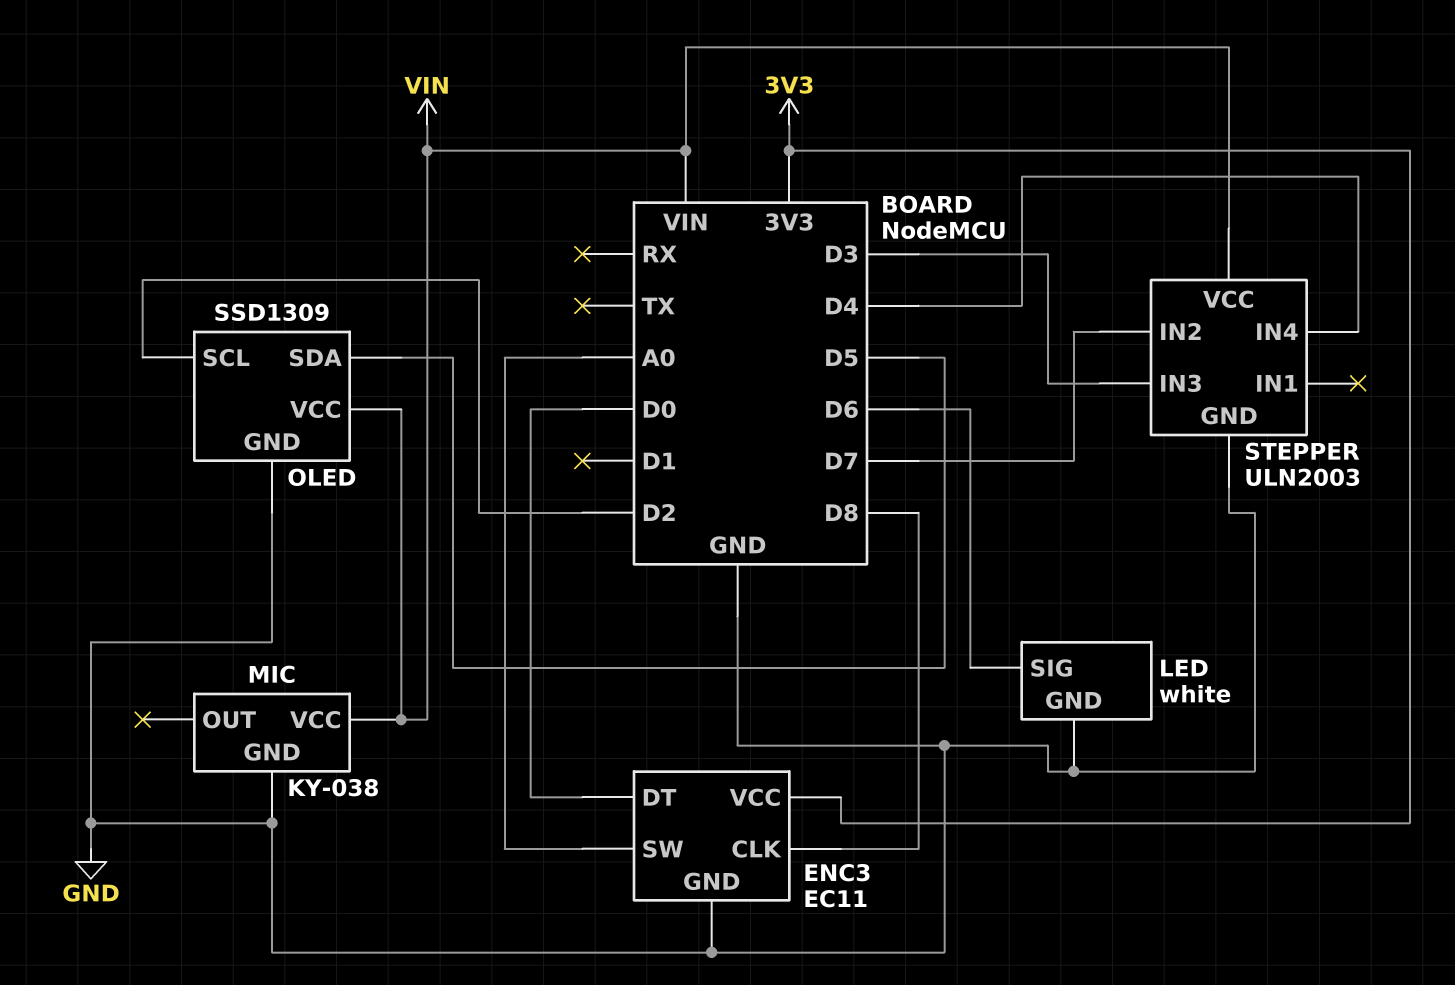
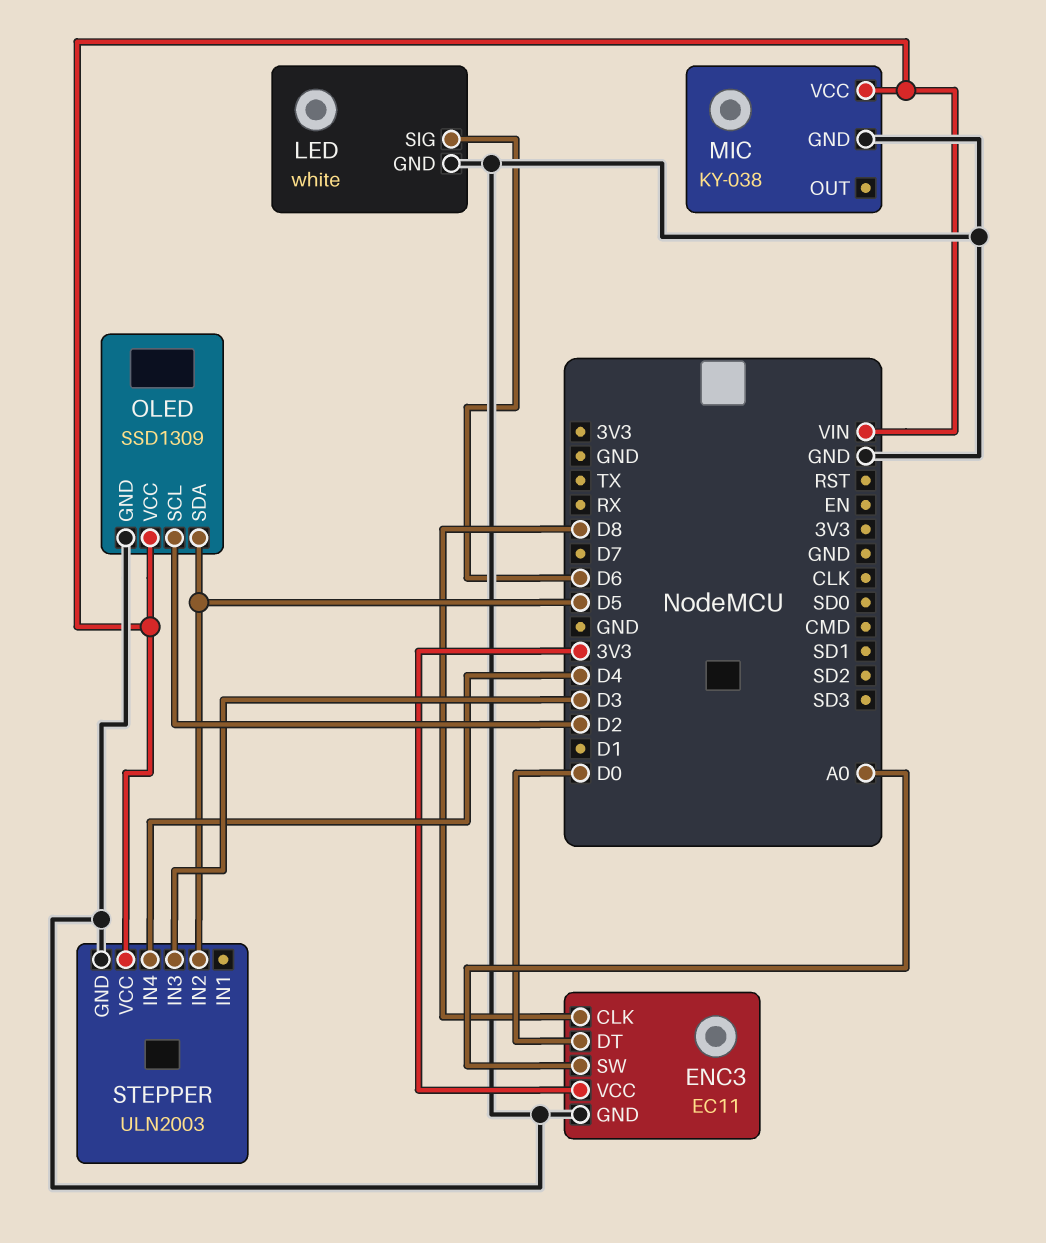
STEPPER pin IN2: D7 -> D5

